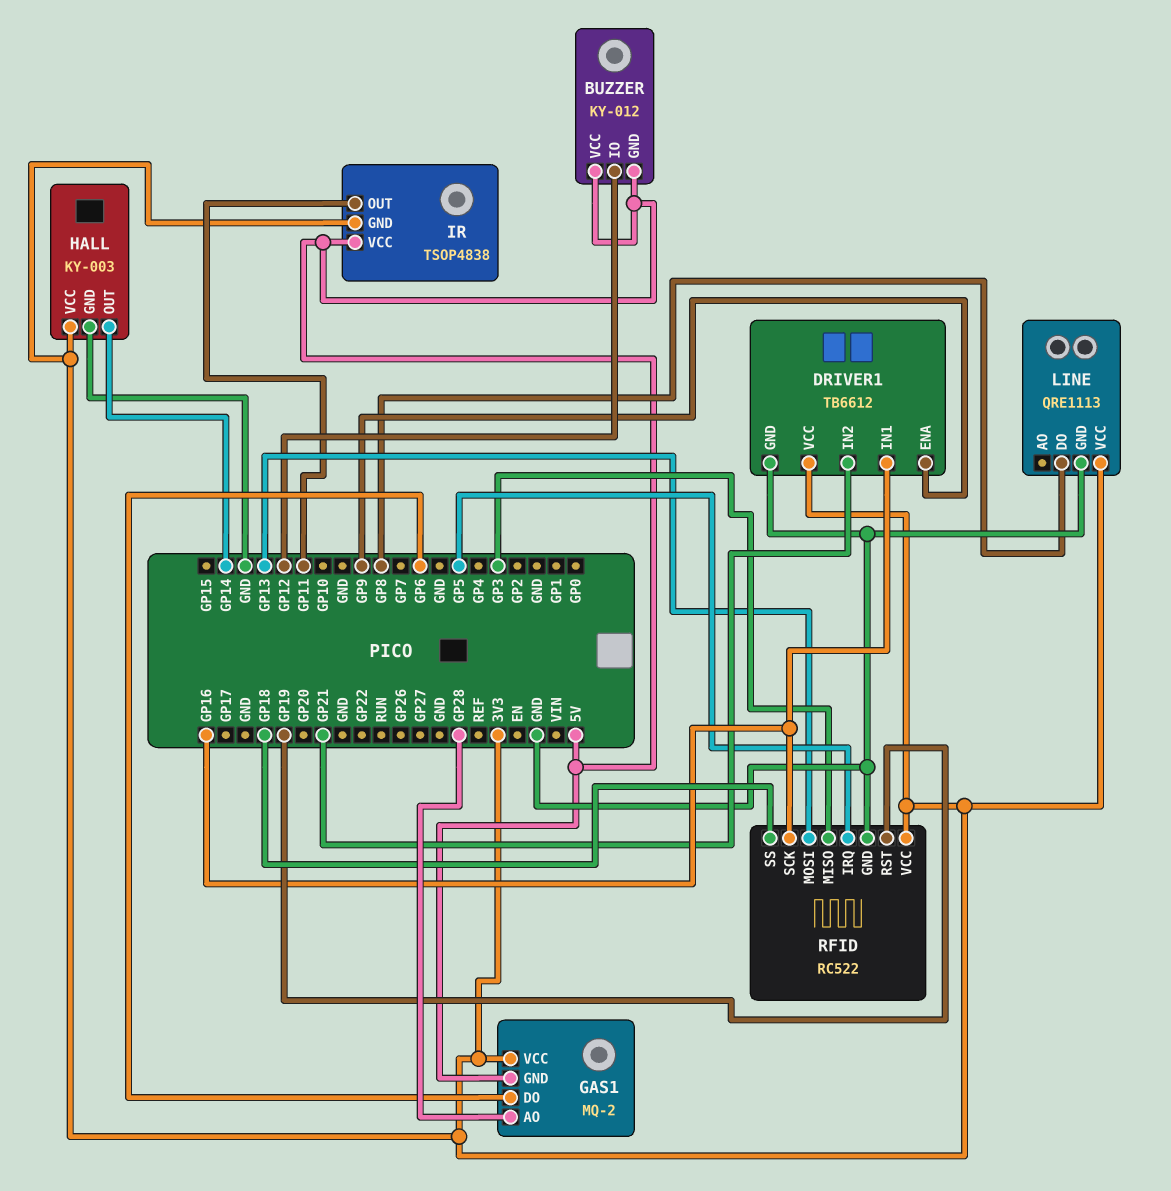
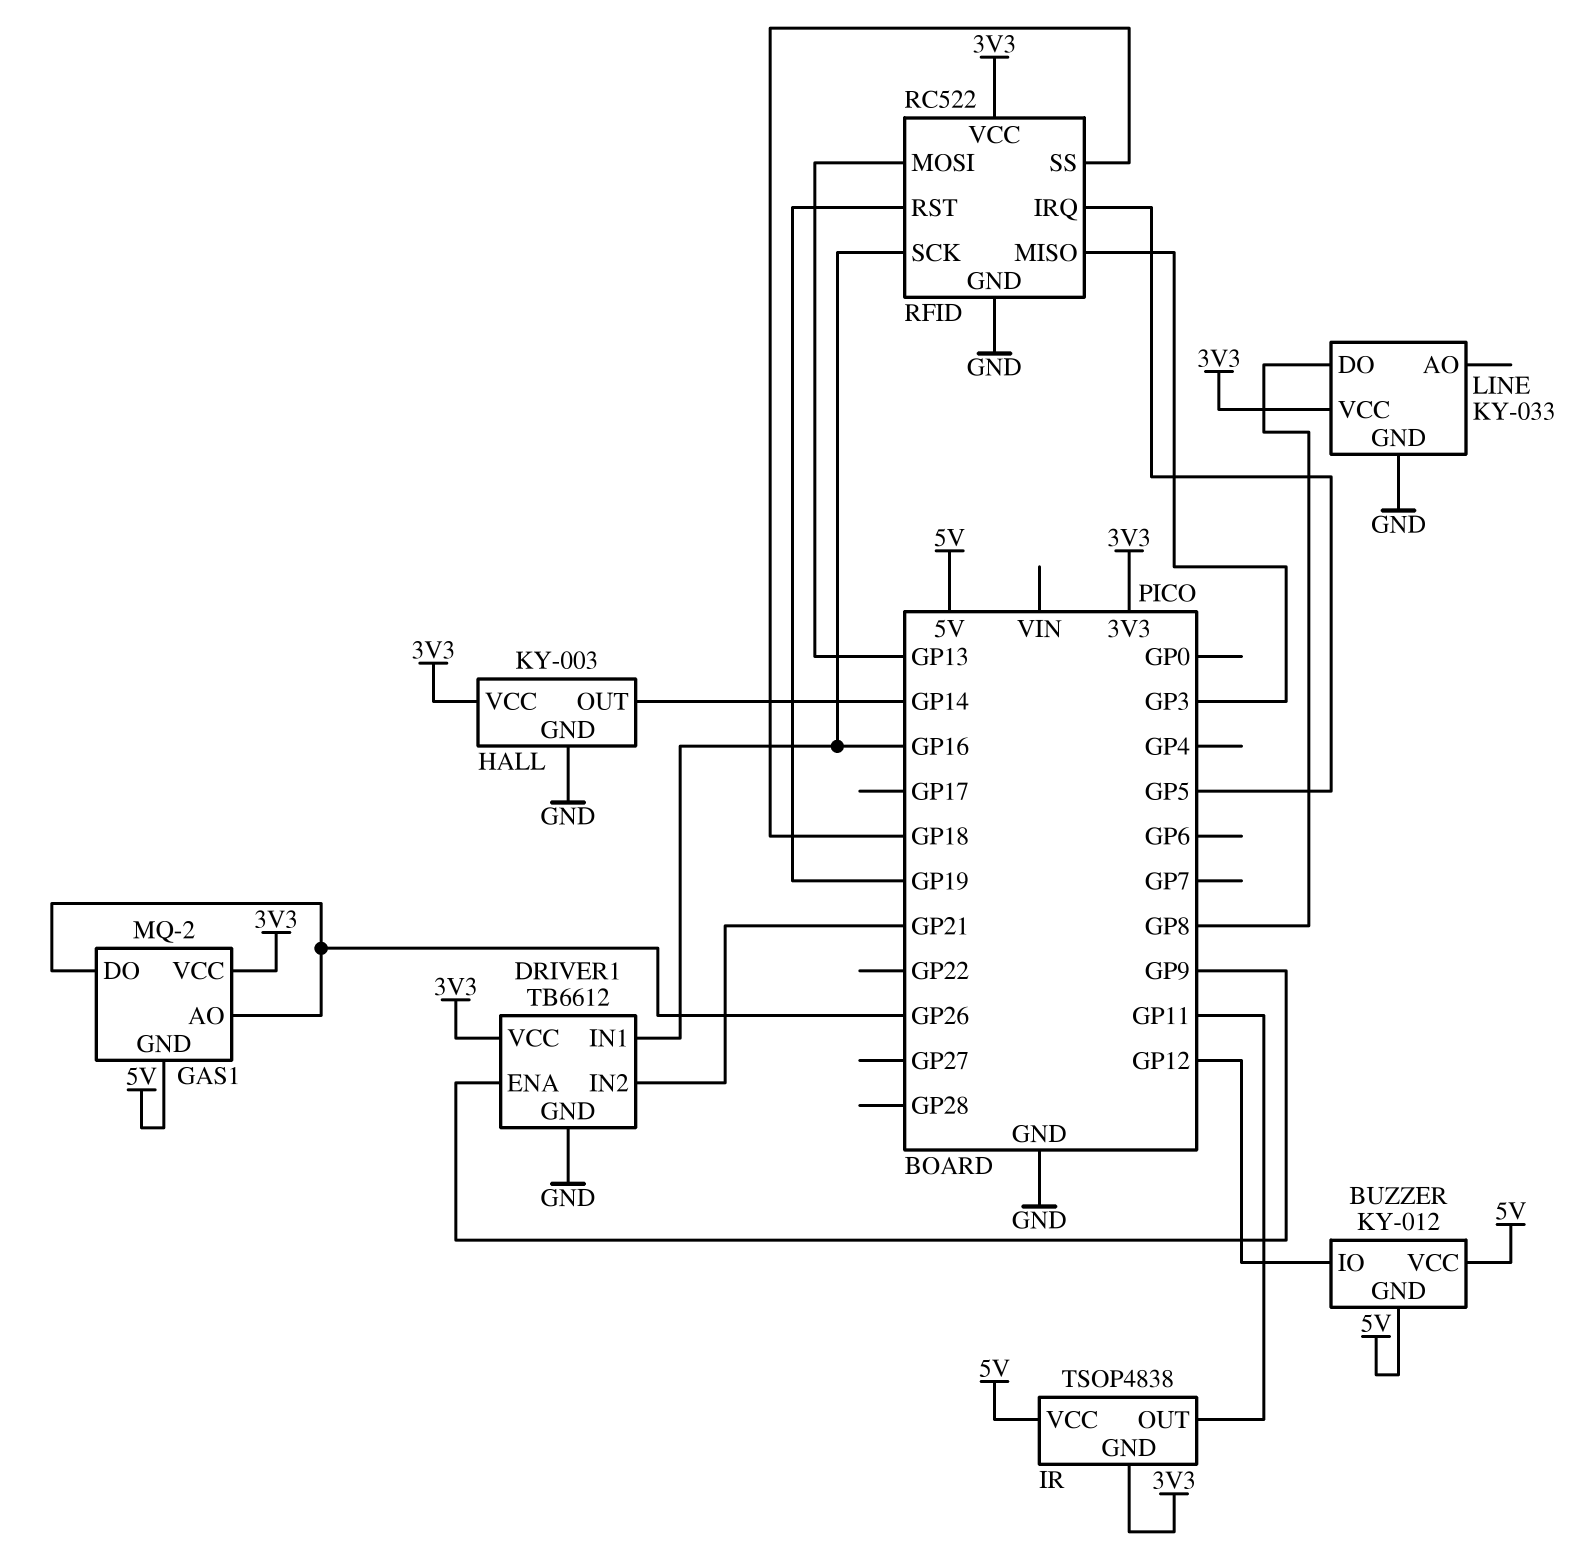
GAS1 pin AO: GP28 -> GP26
GAS1 pin DO: GP6 -> GP26
LINE: QRE1113 -> KY-033

